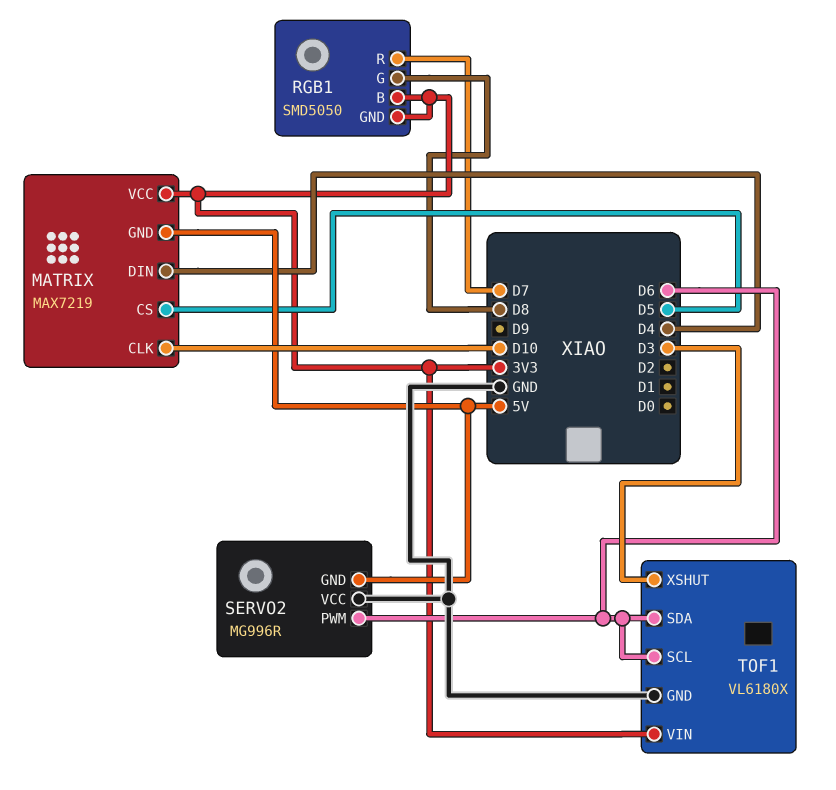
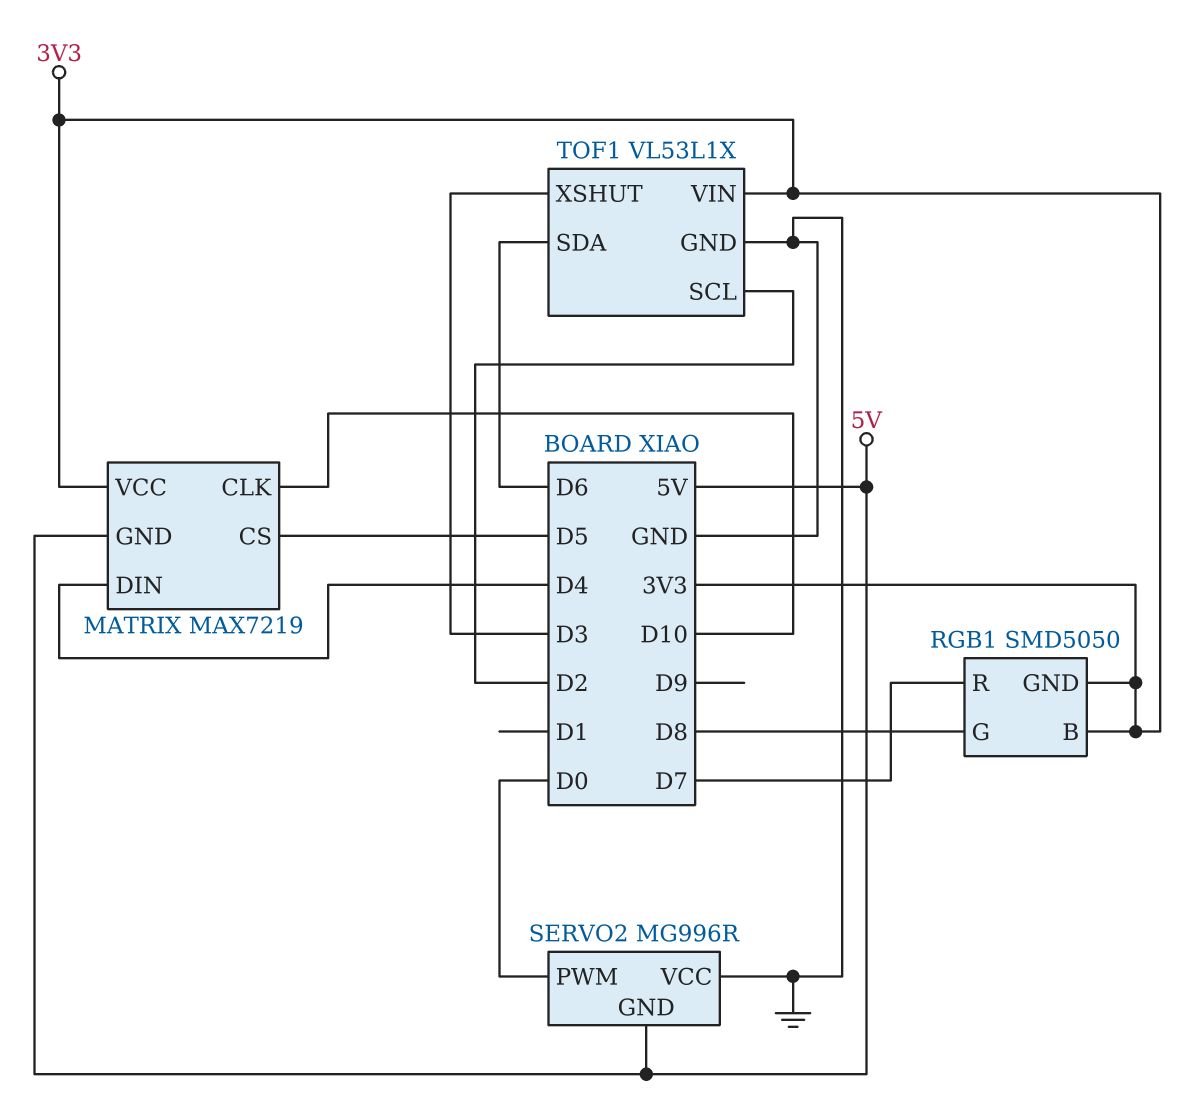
SERVO2 pin PWM: D6 -> D0
TOF1: VL6180X -> VL53L1X
TOF1 pin SCL: D6 -> D2

